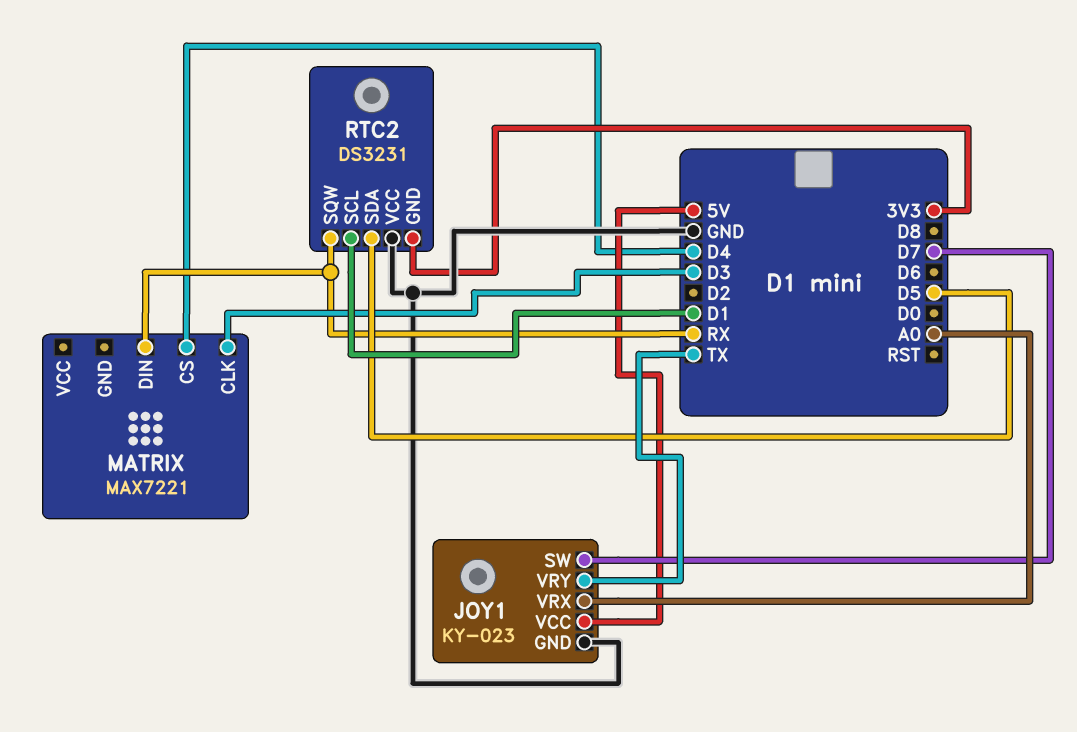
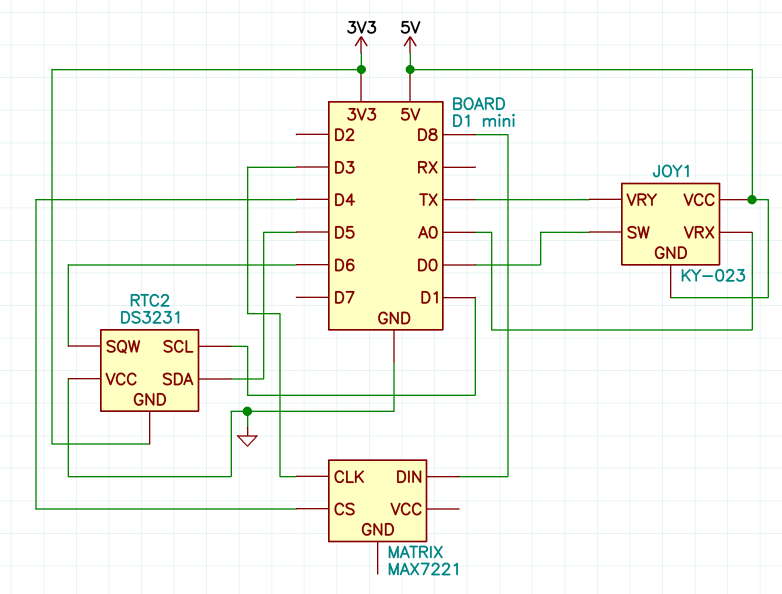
JOY1 pin GND: GND -> 5V
JOY1 pin SW: D7 -> D0
MATRIX pin DIN: RX -> D8
RTC2 pin SQW: RX -> D6

